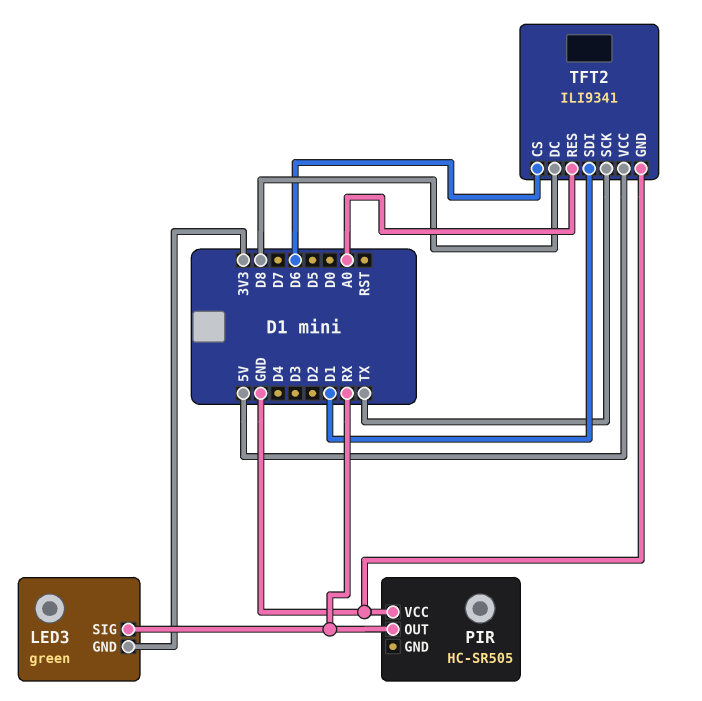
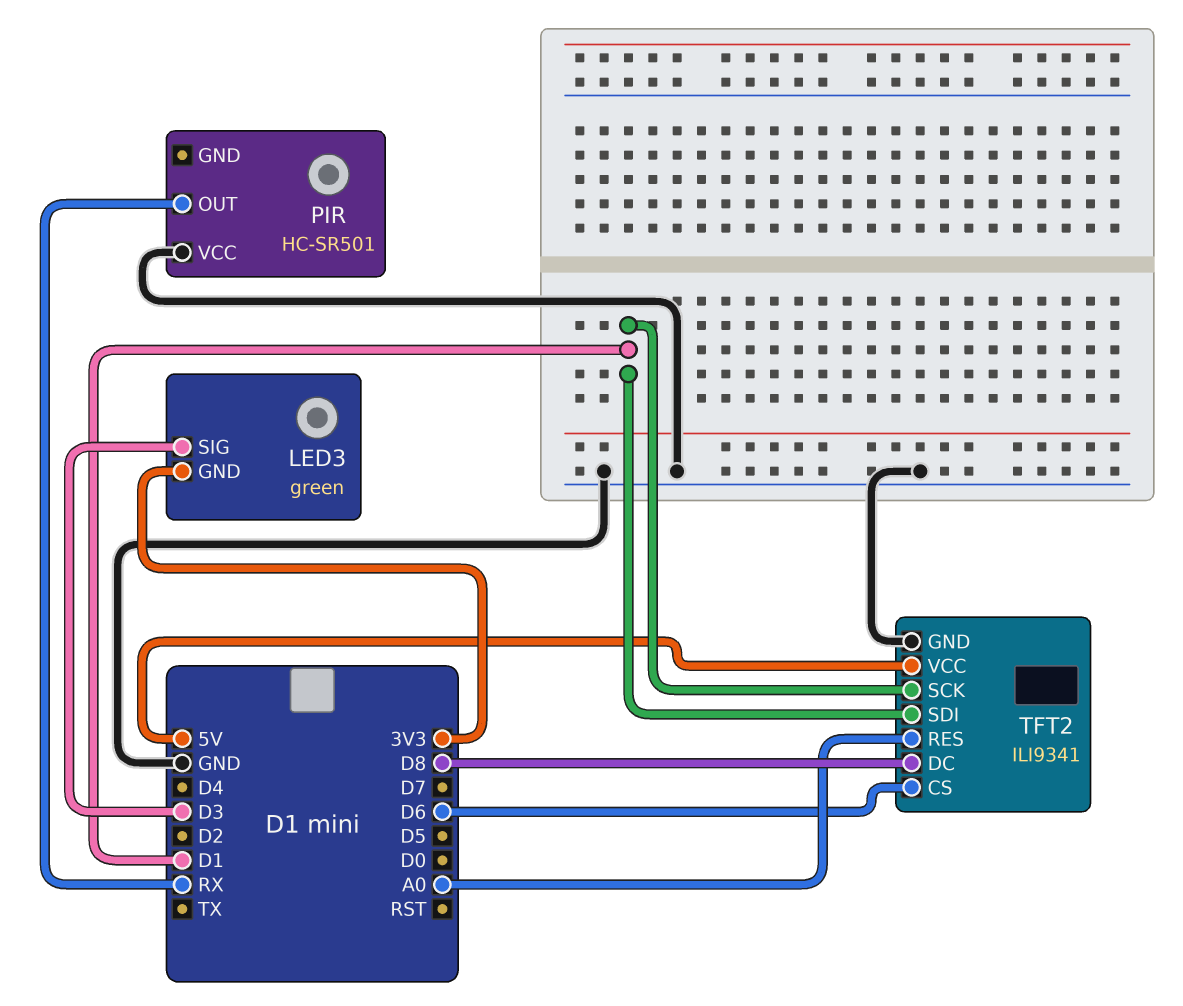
LED3 pin SIG: RX -> D3
PIR: HC-SR505 -> HC-SR501
TFT2 pin SCK: TX -> D1

